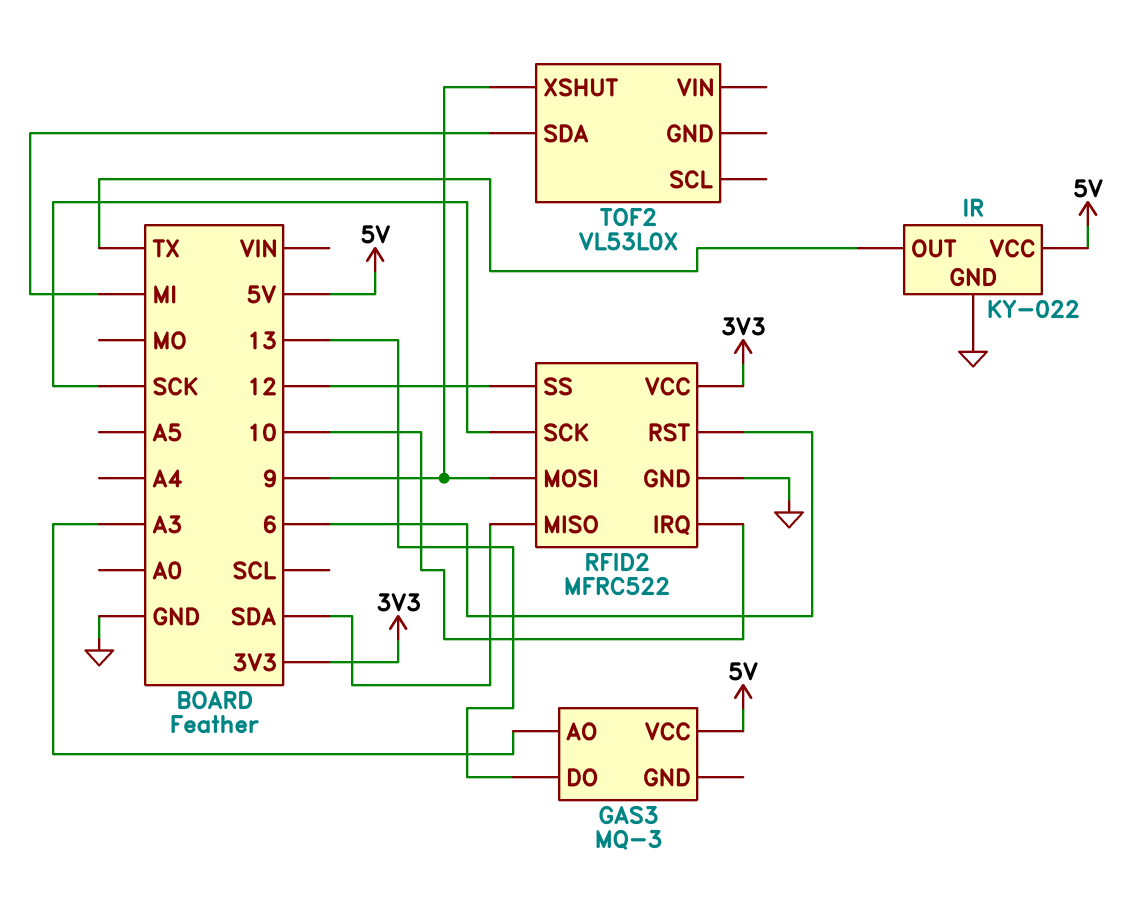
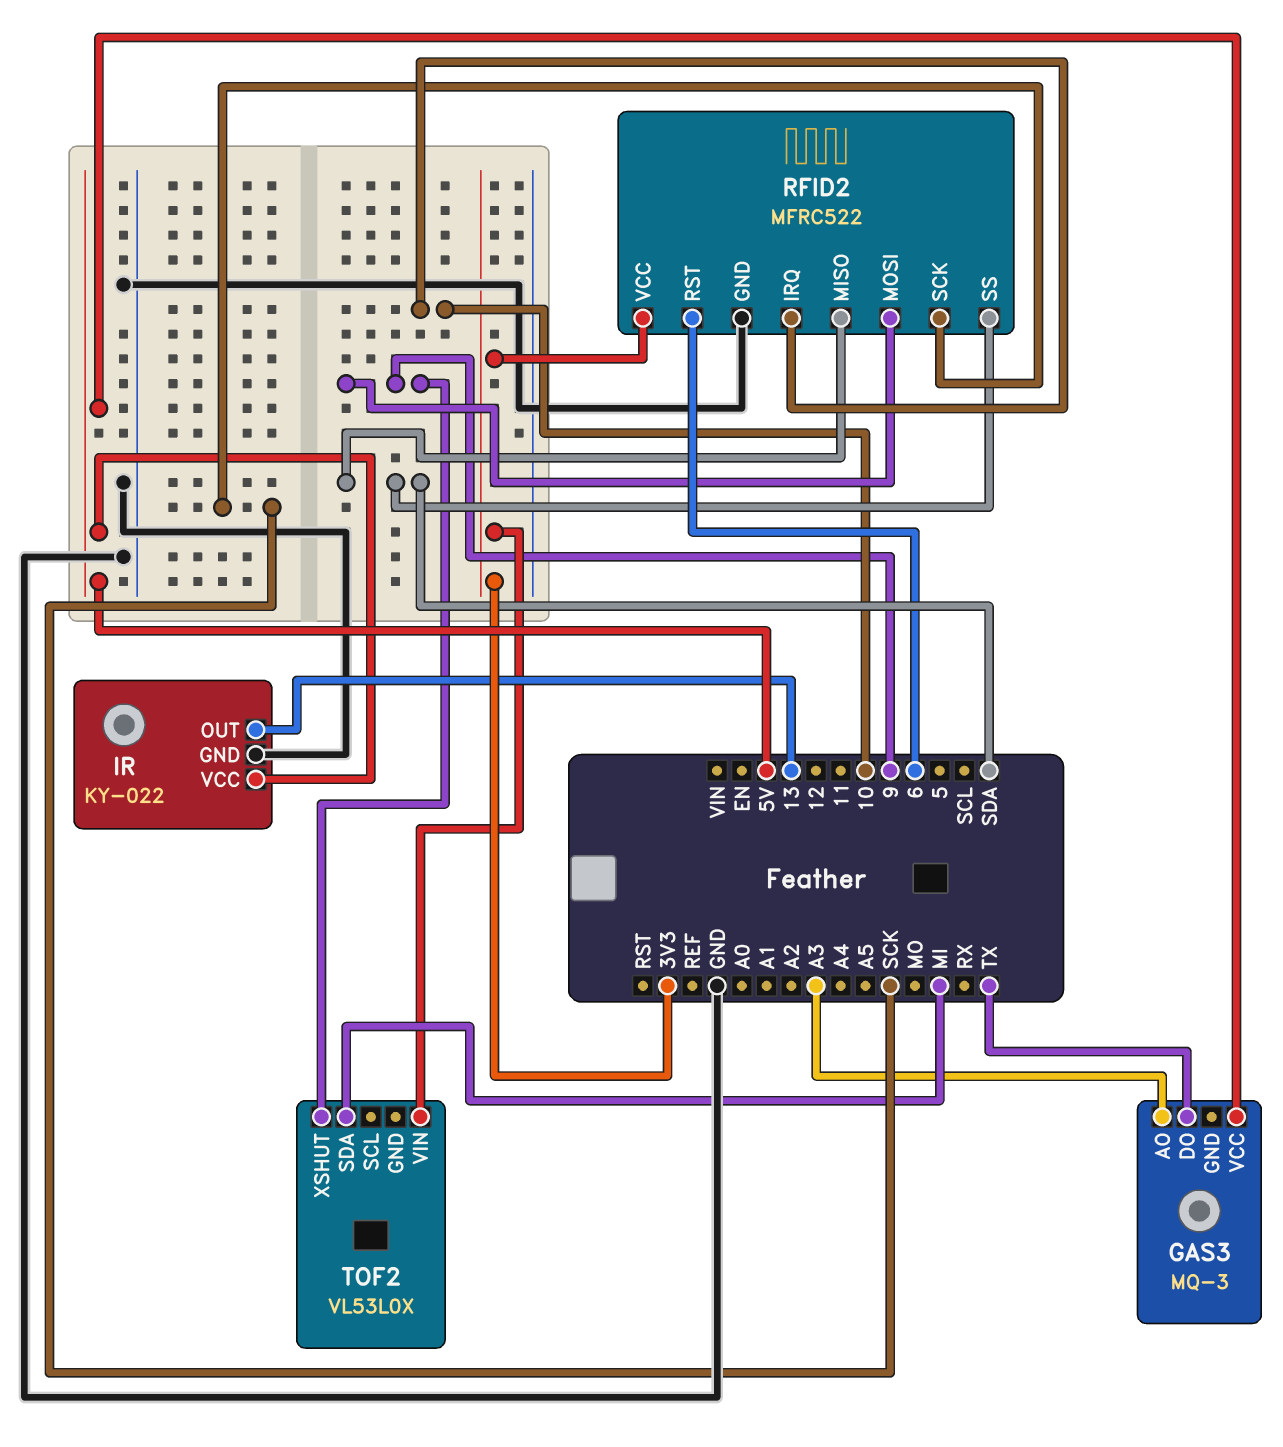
GAS3 pin DO: 13 -> TX
IR pin OUT: TX -> 13
RFID2 pin SS: 12 -> SDA
TOF2 pin VIN: none -> 3V3

